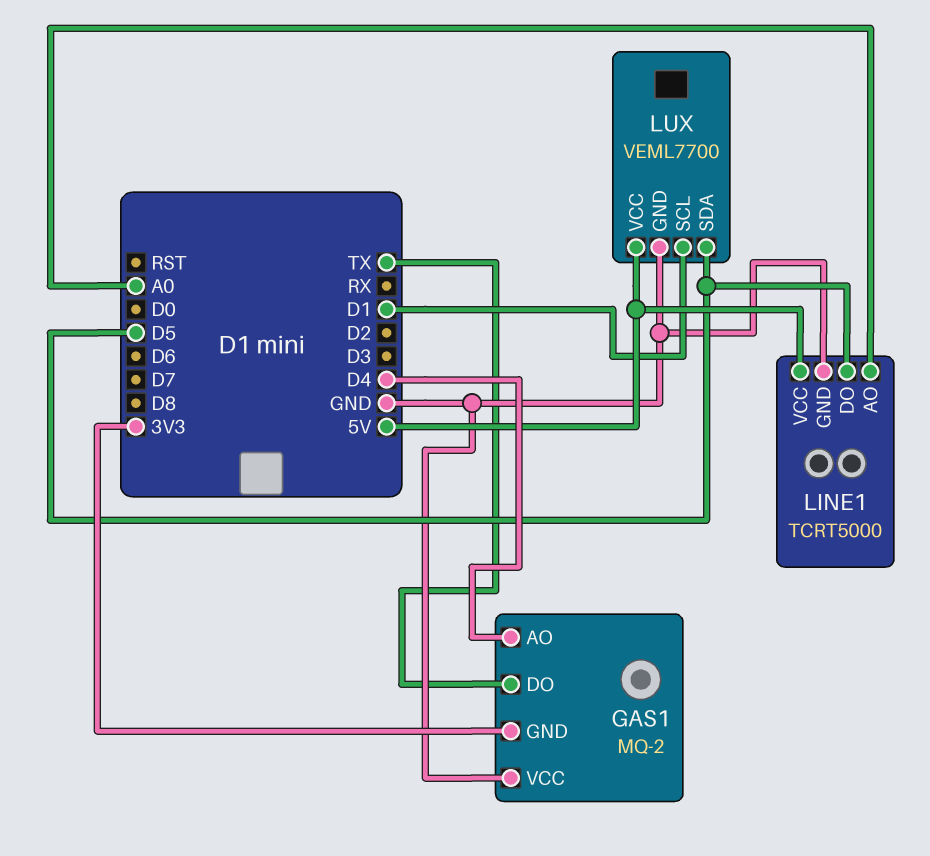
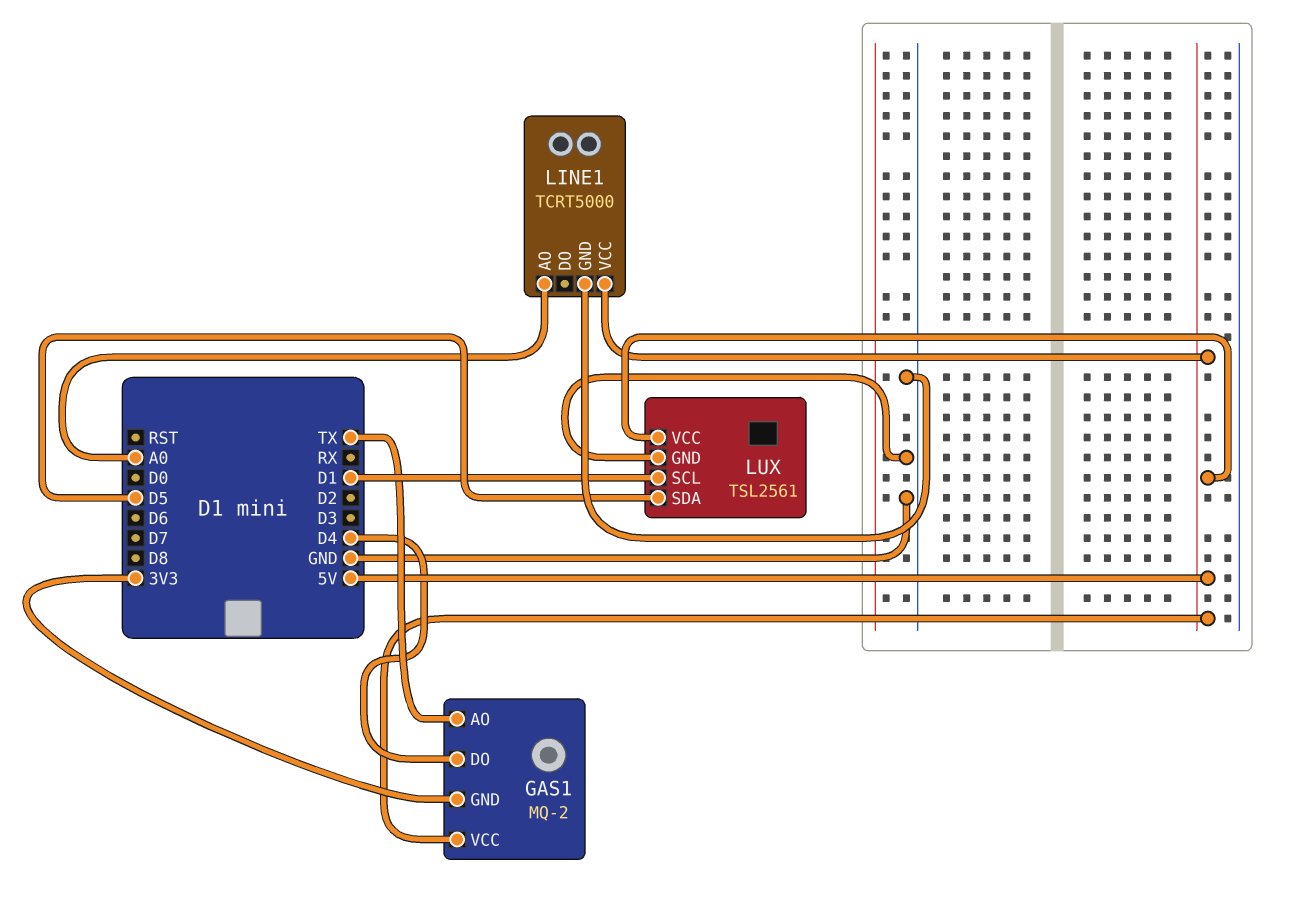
GAS1 pin AO: D4 -> TX
GAS1 pin DO: TX -> D4
GAS1 pin VCC: GND -> 5V
LINE1 pin DO: D5 -> none
LUX: VEML7700 -> TSL2561

